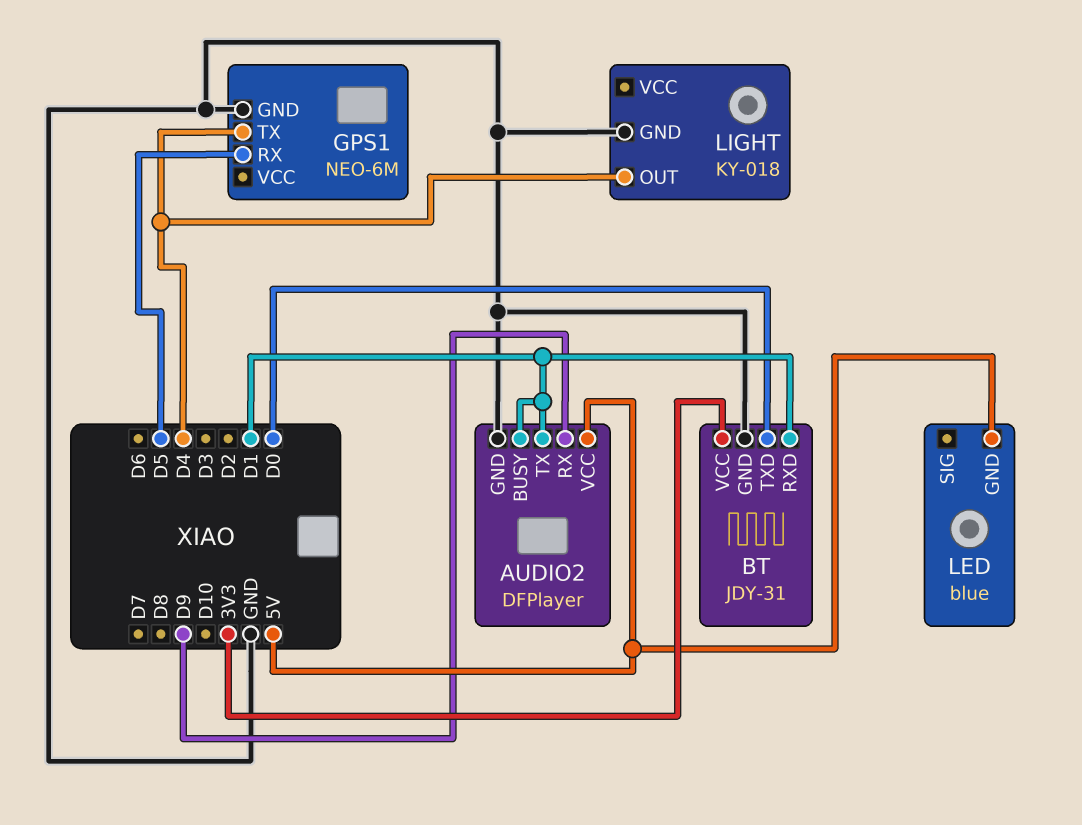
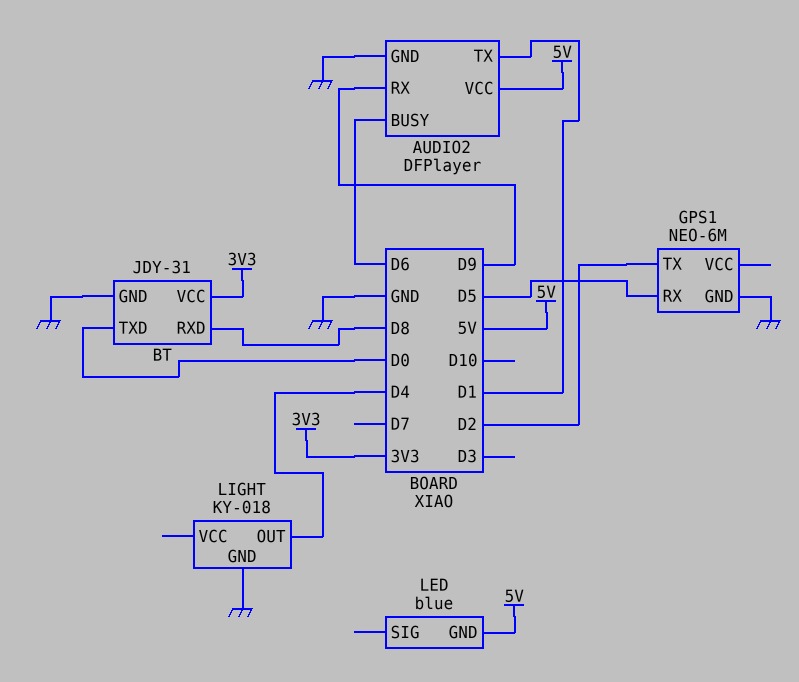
AUDIO2 pin BUSY: D1 -> D6
BT pin RXD: D1 -> D8
GPS1 pin TX: D4 -> D2

